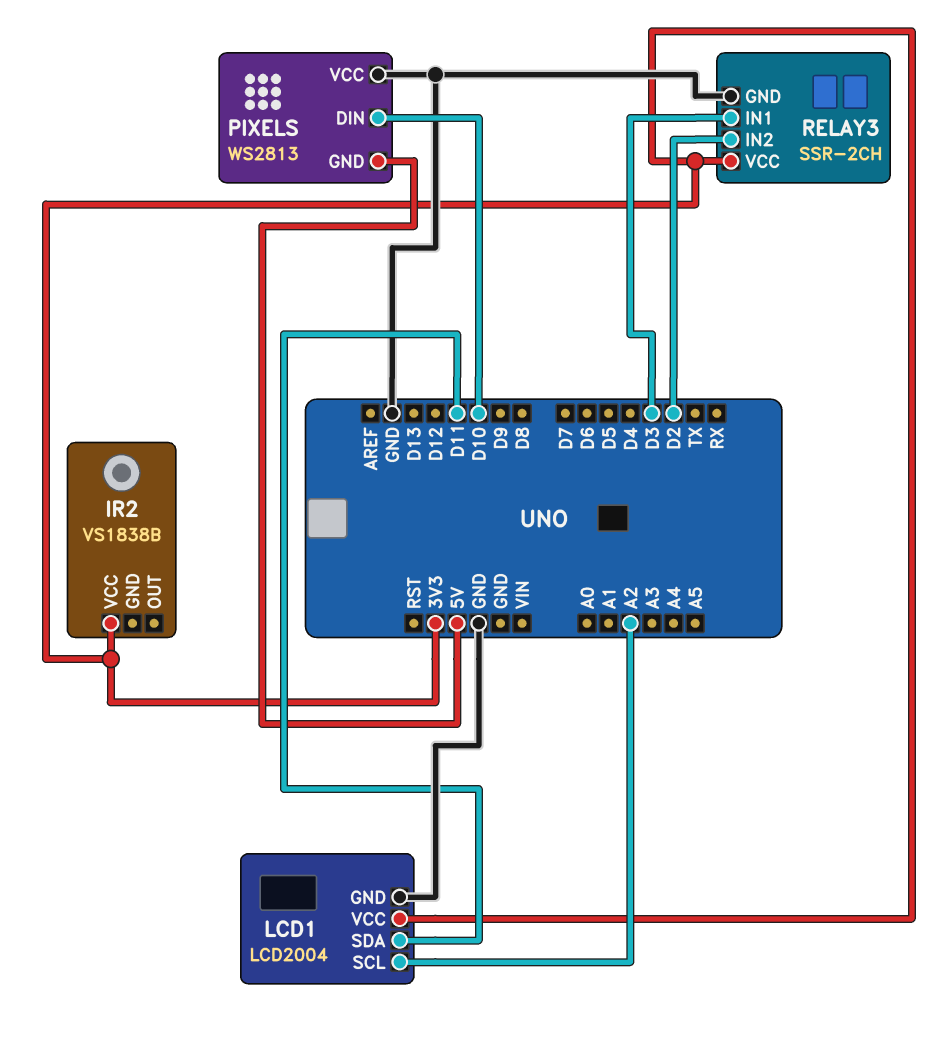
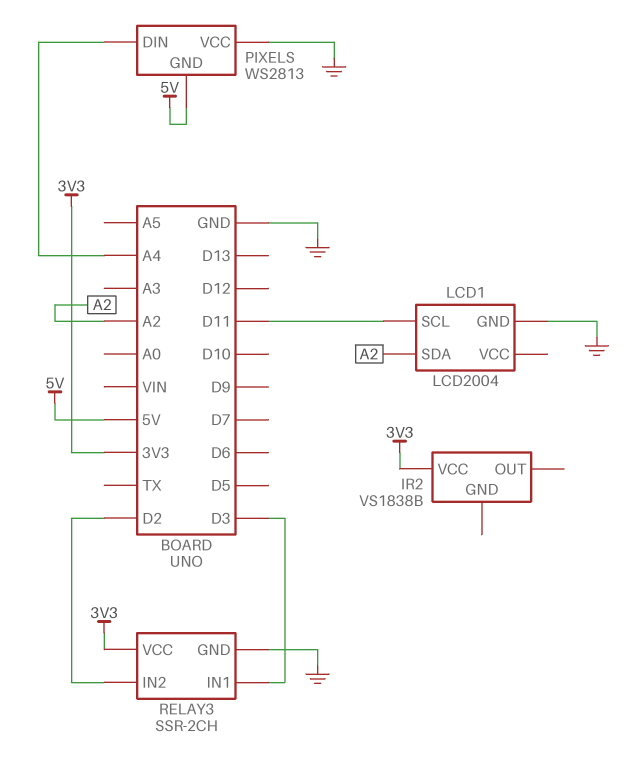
LCD1 pin SCL: A2 -> D11
LCD1 pin SDA: D11 -> A2
LCD1 pin VCC: 3V3 -> none
PIXELS pin DIN: D10 -> A4

